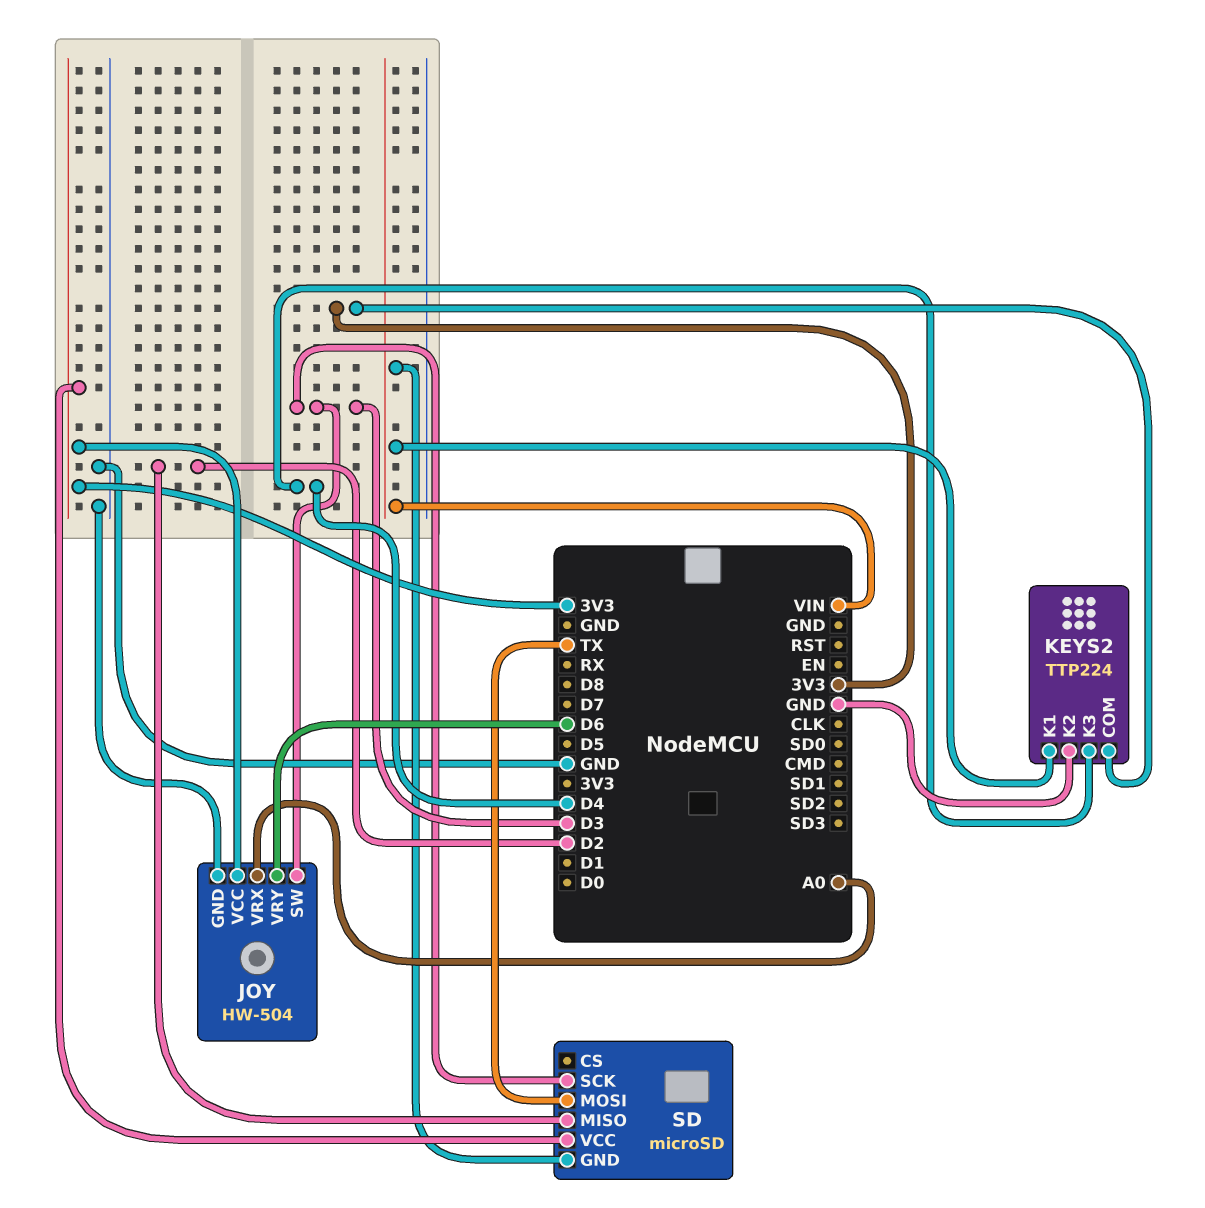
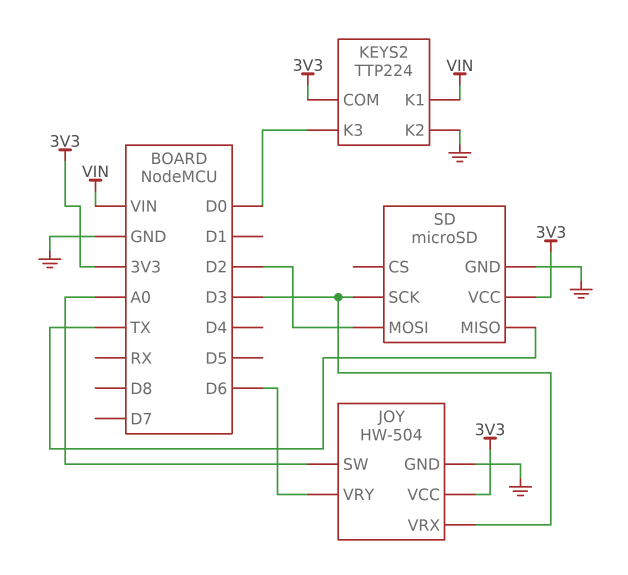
JOY pin SW: D3 -> A0
JOY pin VRX: A0 -> D3
KEYS2 pin K3: D4 -> D0
SD pin GND: VIN -> GND
SD pin MISO: D2 -> TX
SD pin MOSI: TX -> D2

